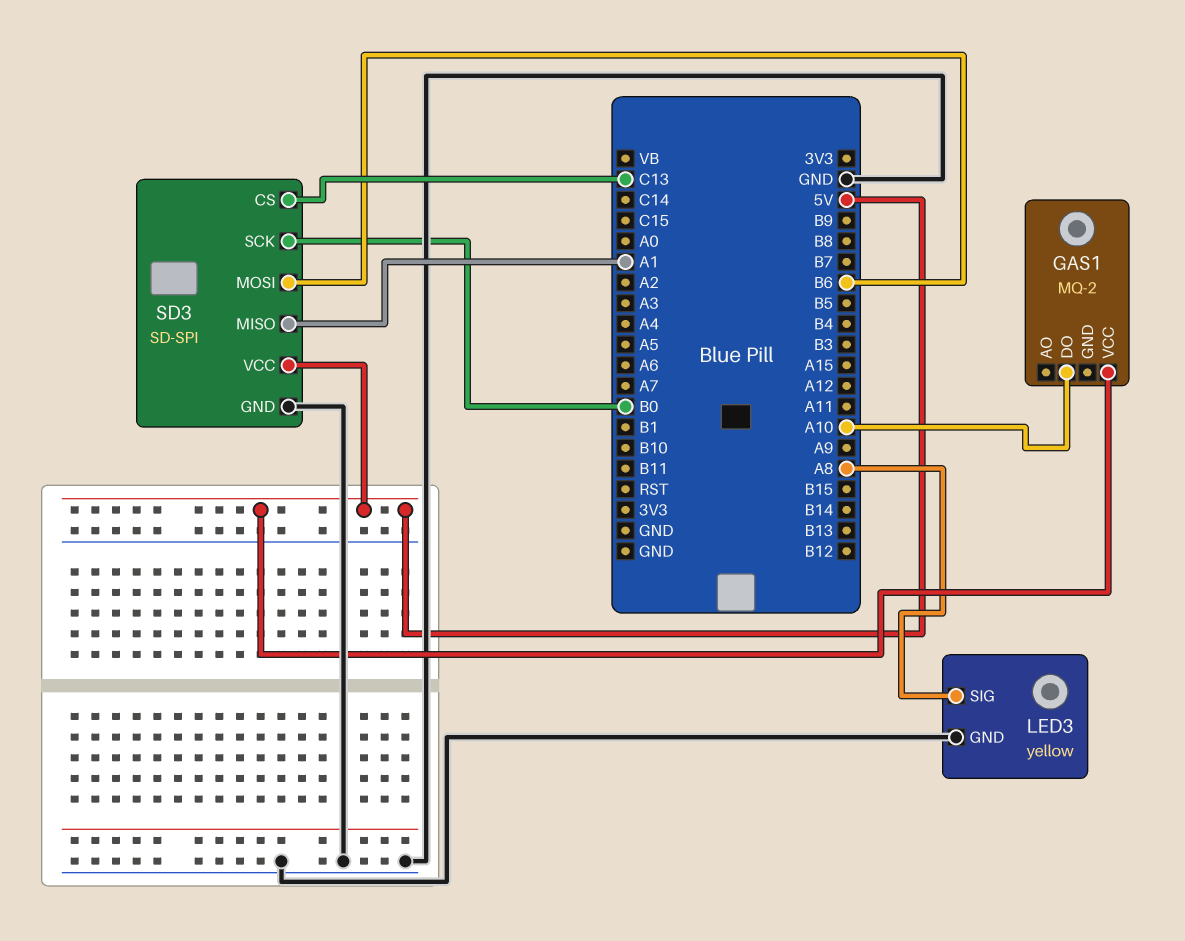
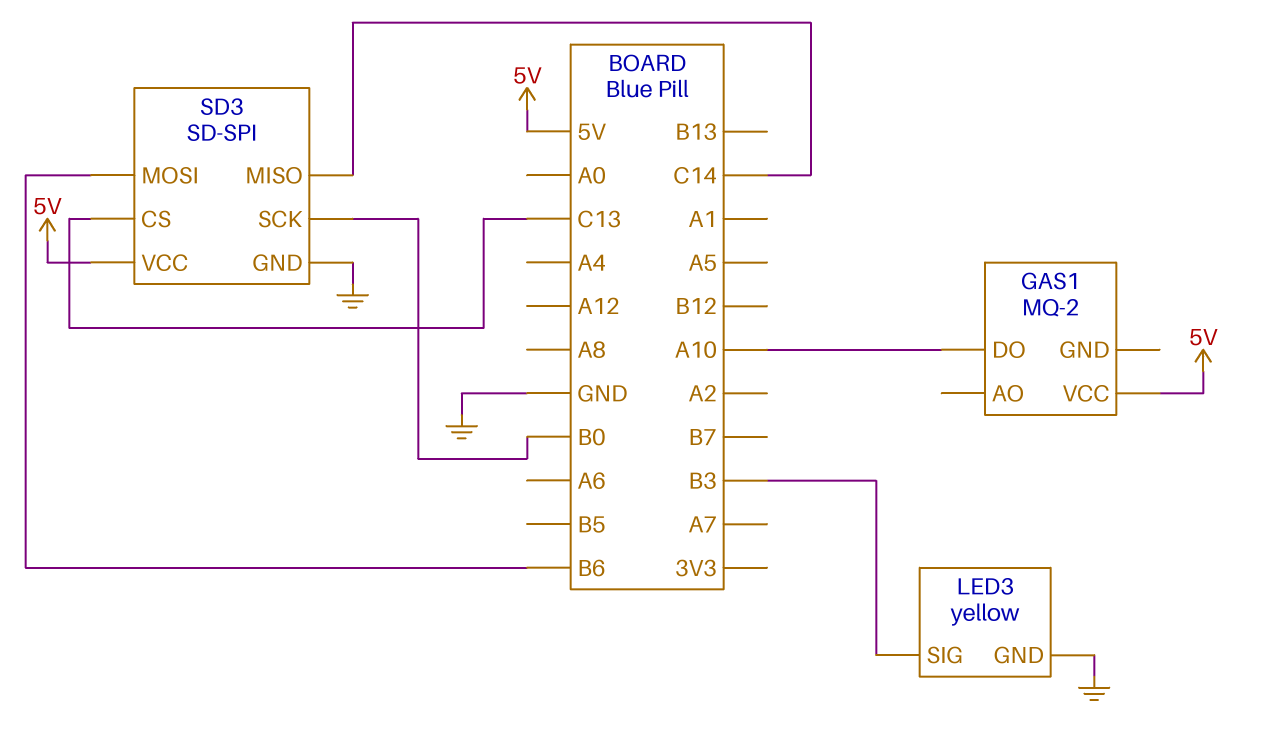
LED3 pin SIG: A8 -> B3
SD3 pin MISO: A1 -> C14

